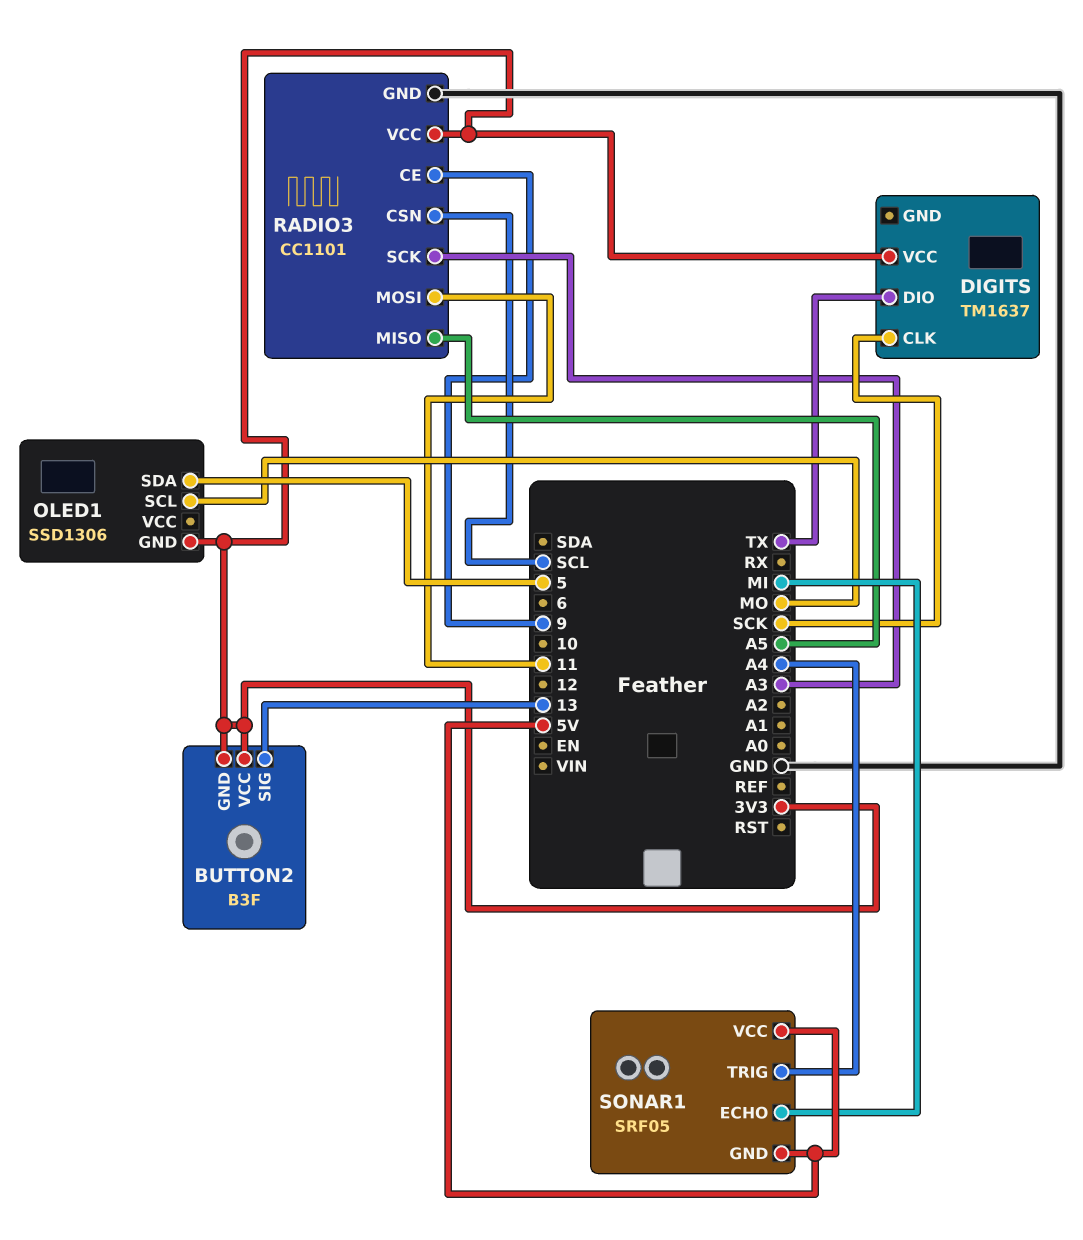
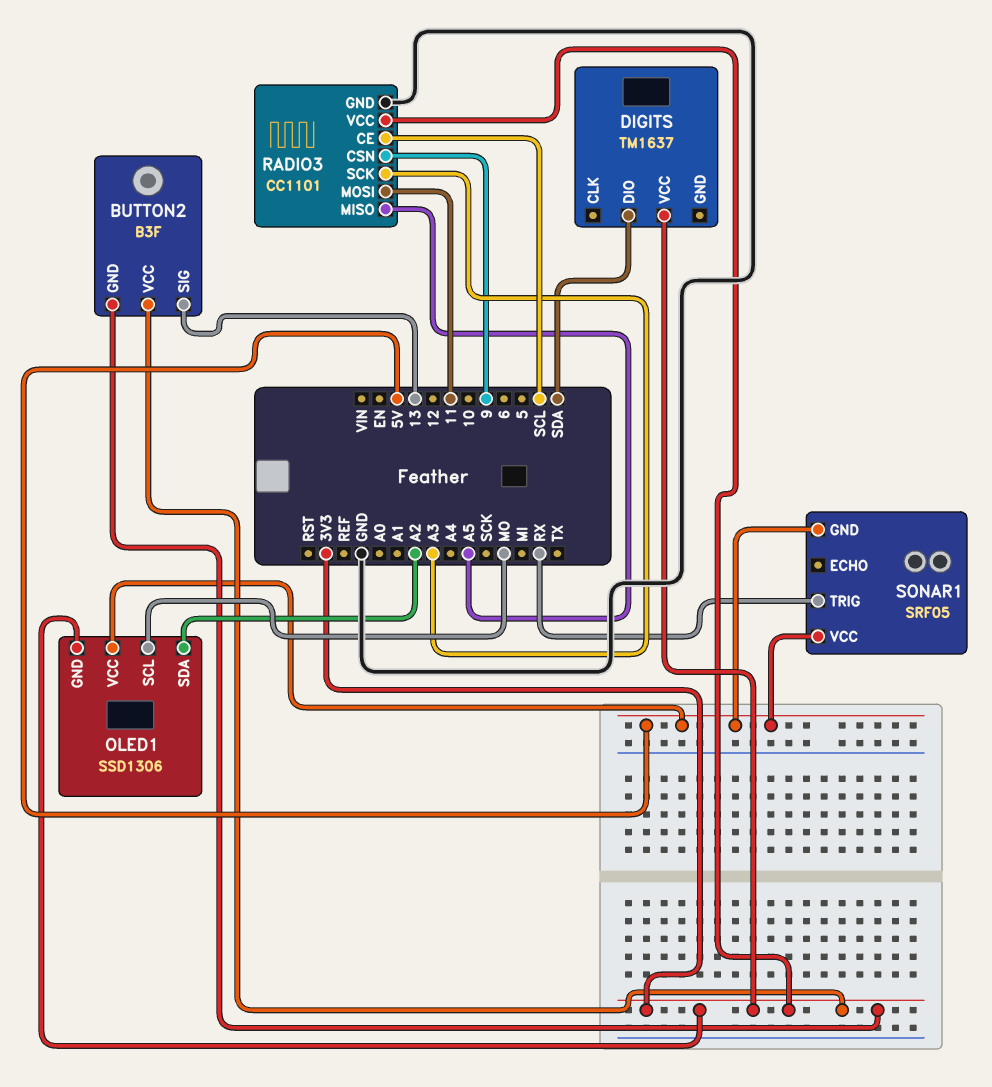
DIGITS pin CLK: SCK -> none
DIGITS pin DIO: TX -> SDA
OLED1 pin SDA: 5 -> A2
OLED1 pin VCC: none -> 5V
RADIO3 pin CE: 9 -> SCL
RADIO3 pin CSN: SCL -> 9
SONAR1 pin ECHO: MI -> none
SONAR1 pin TRIG: A4 -> RX

